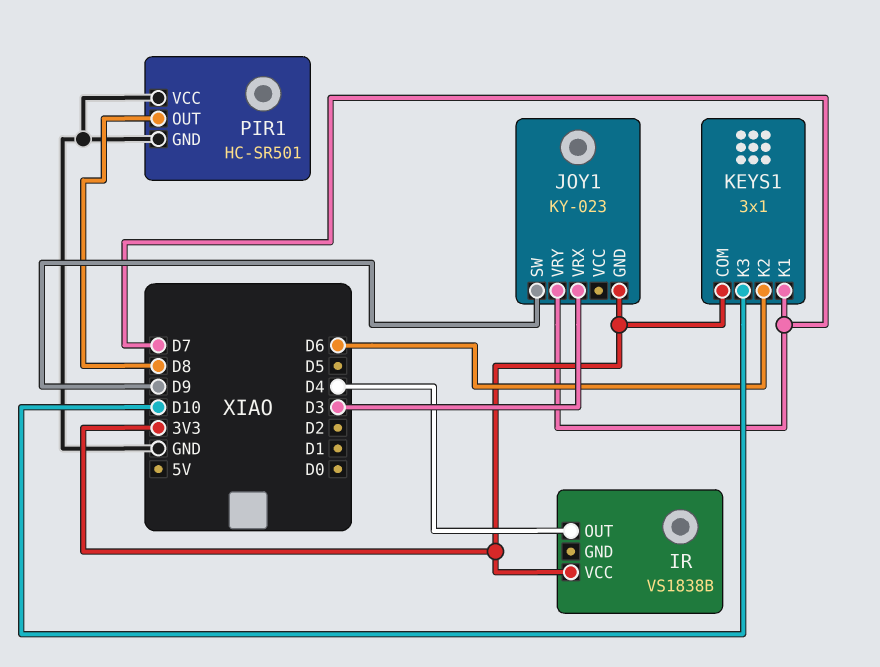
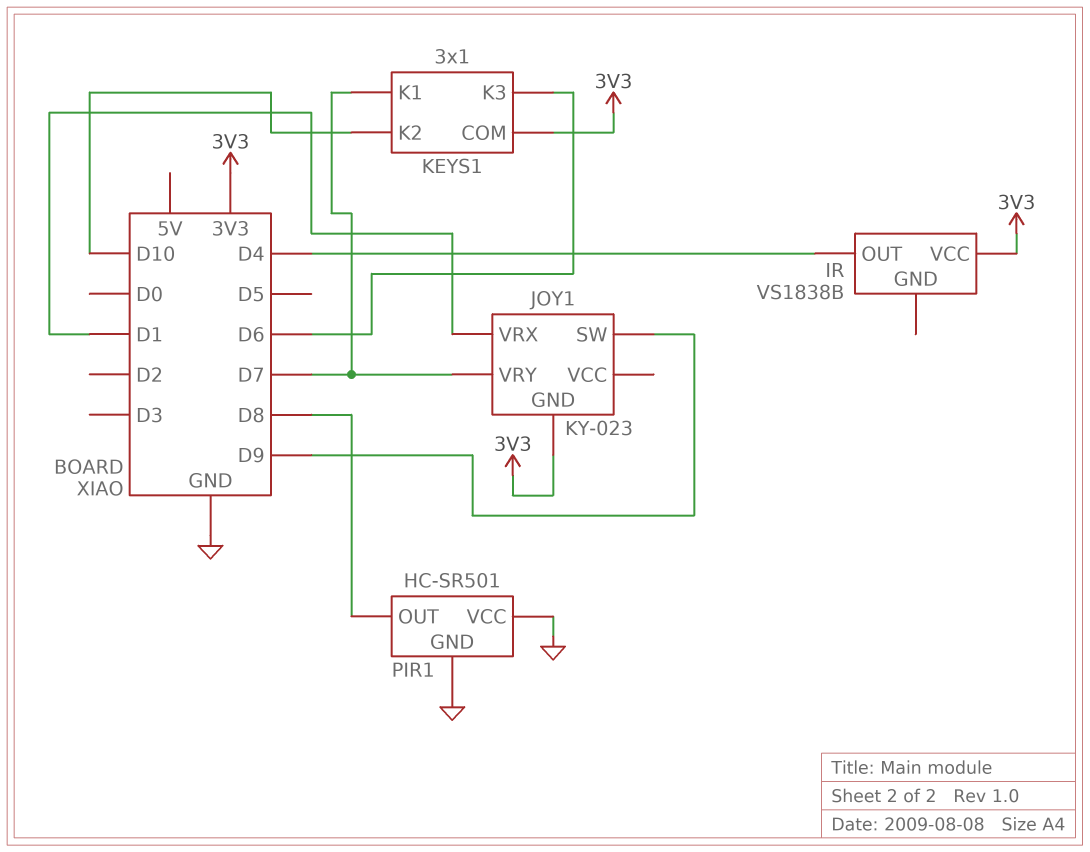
JOY1 pin VRX: D3 -> D1
KEYS1 pin K2: D6 -> D10
KEYS1 pin K3: D10 -> D6

